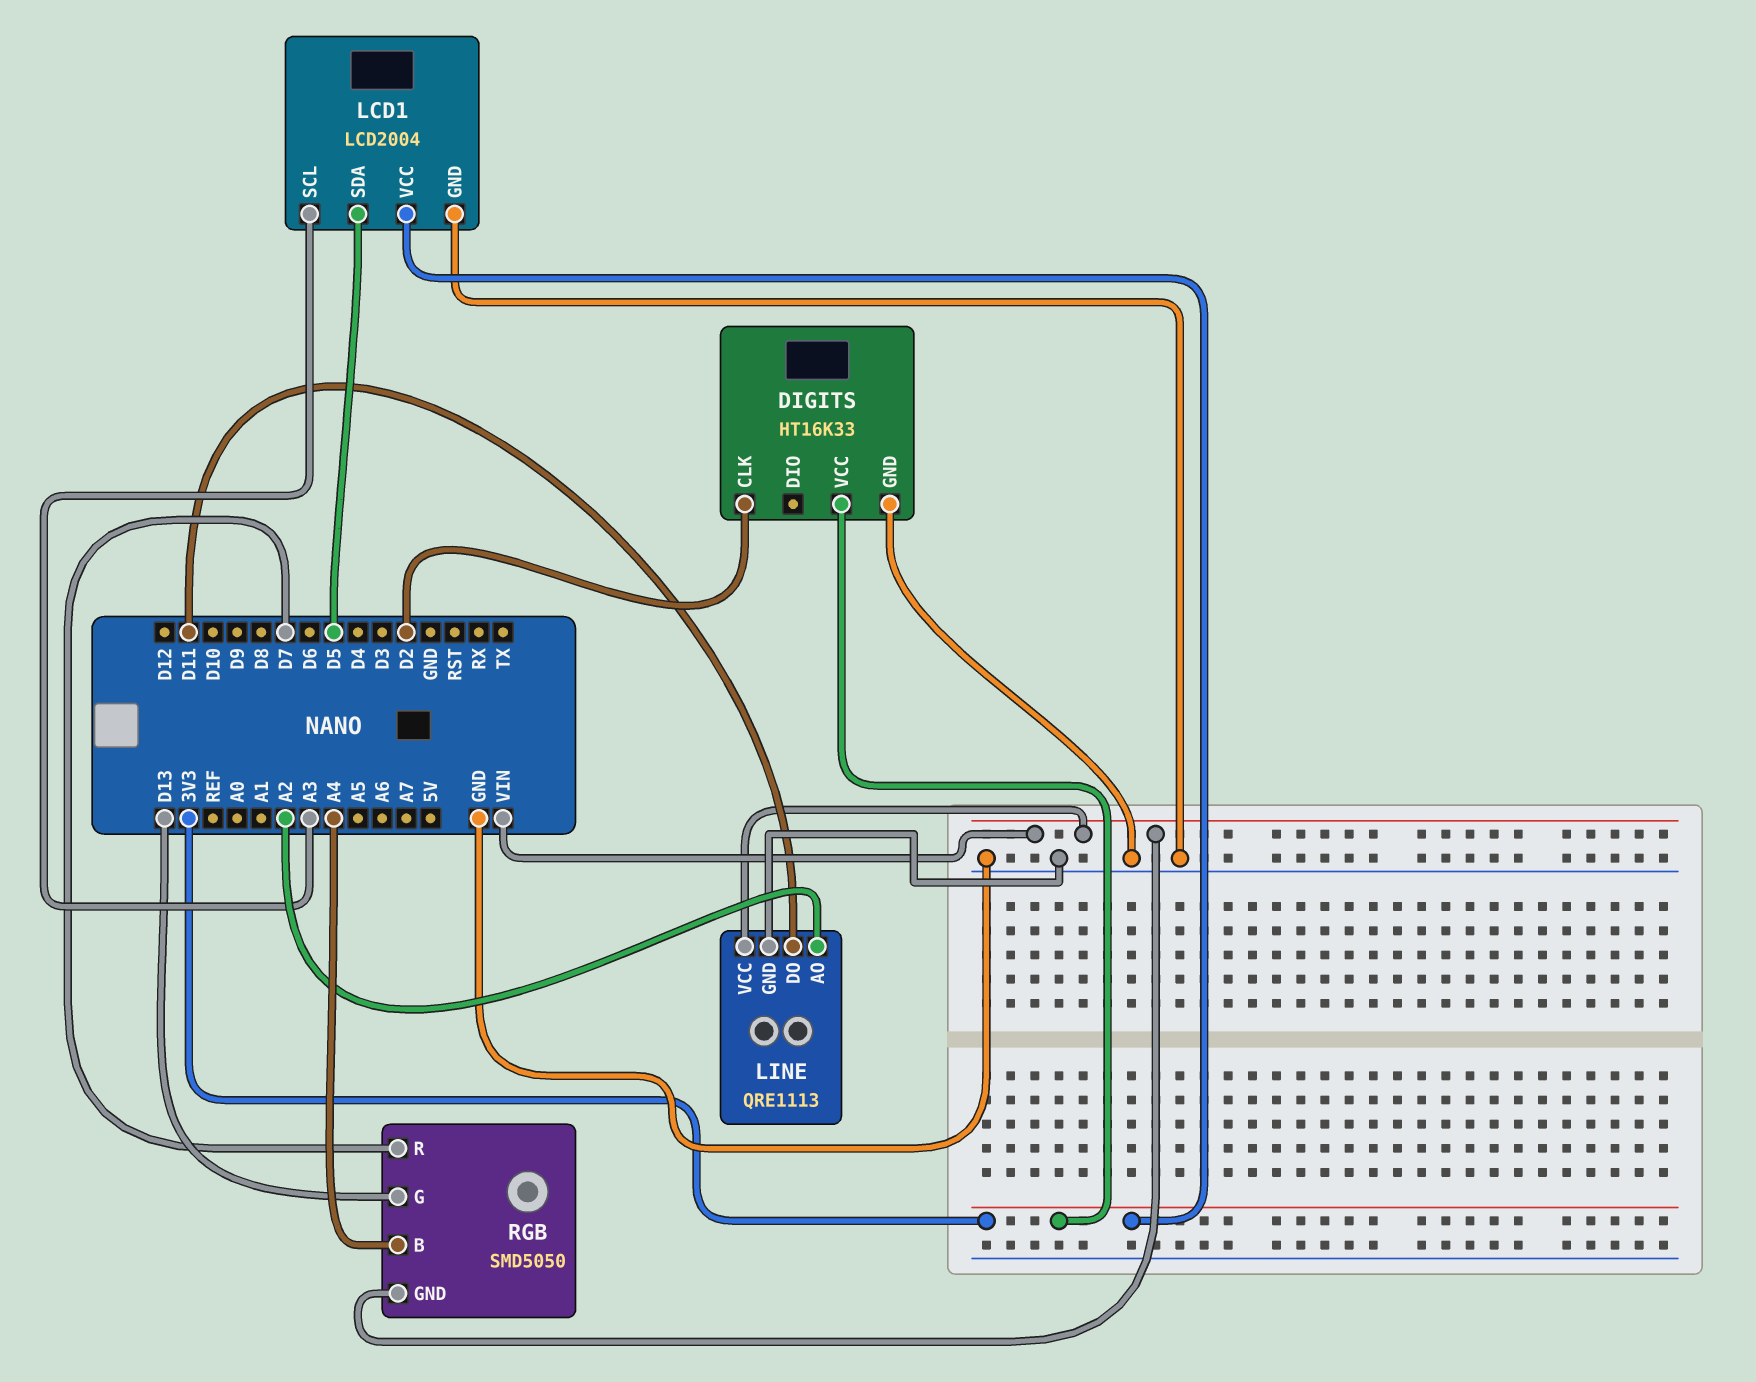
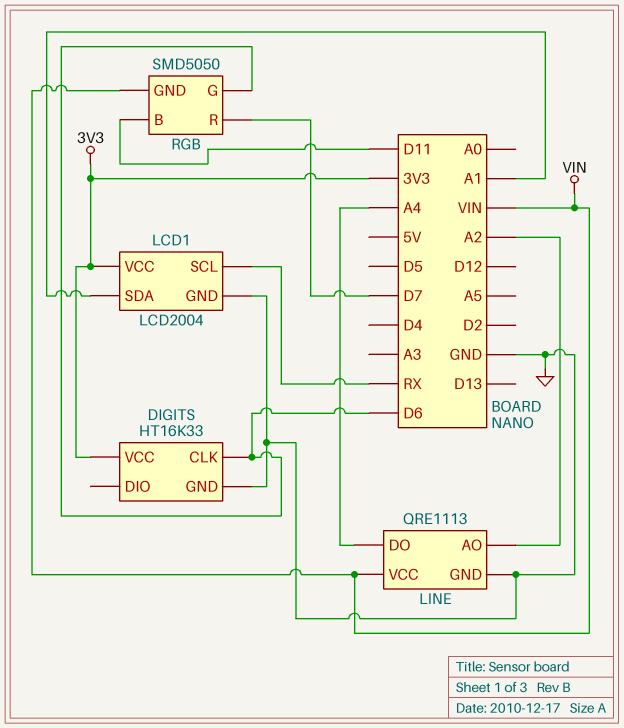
DIGITS pin CLK: D2 -> D6
LCD1 pin SCL: A3 -> RX
LCD1 pin SDA: D5 -> A1
LINE pin DO: D11 -> A4
RGB pin B: A4 -> D11
RGB pin G: D13 -> D6

